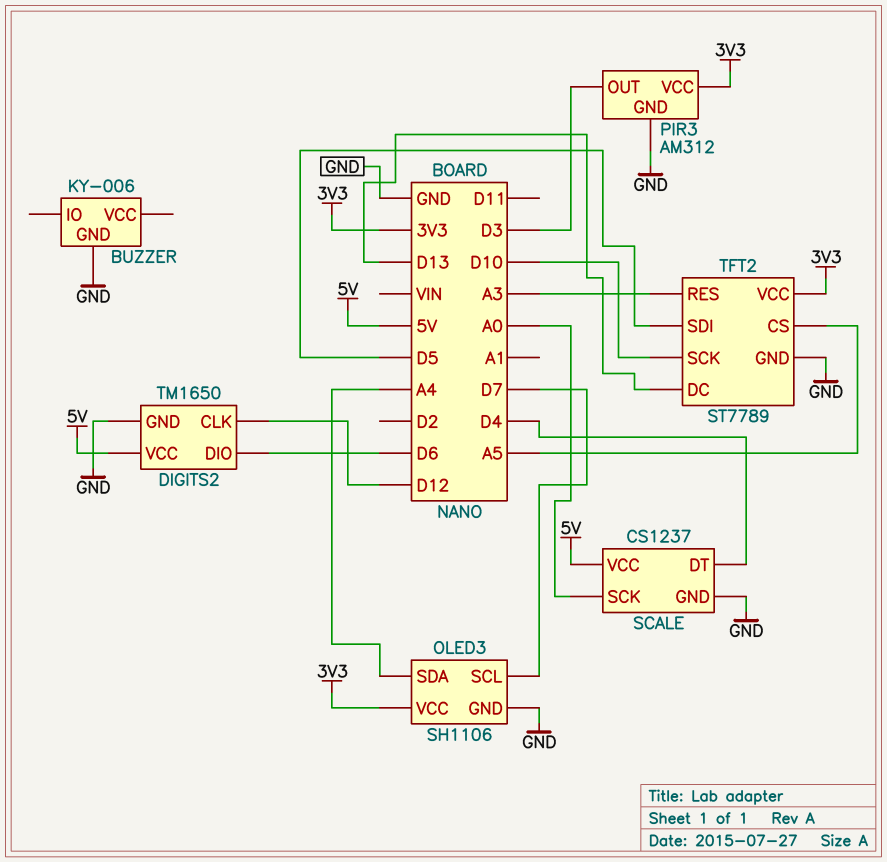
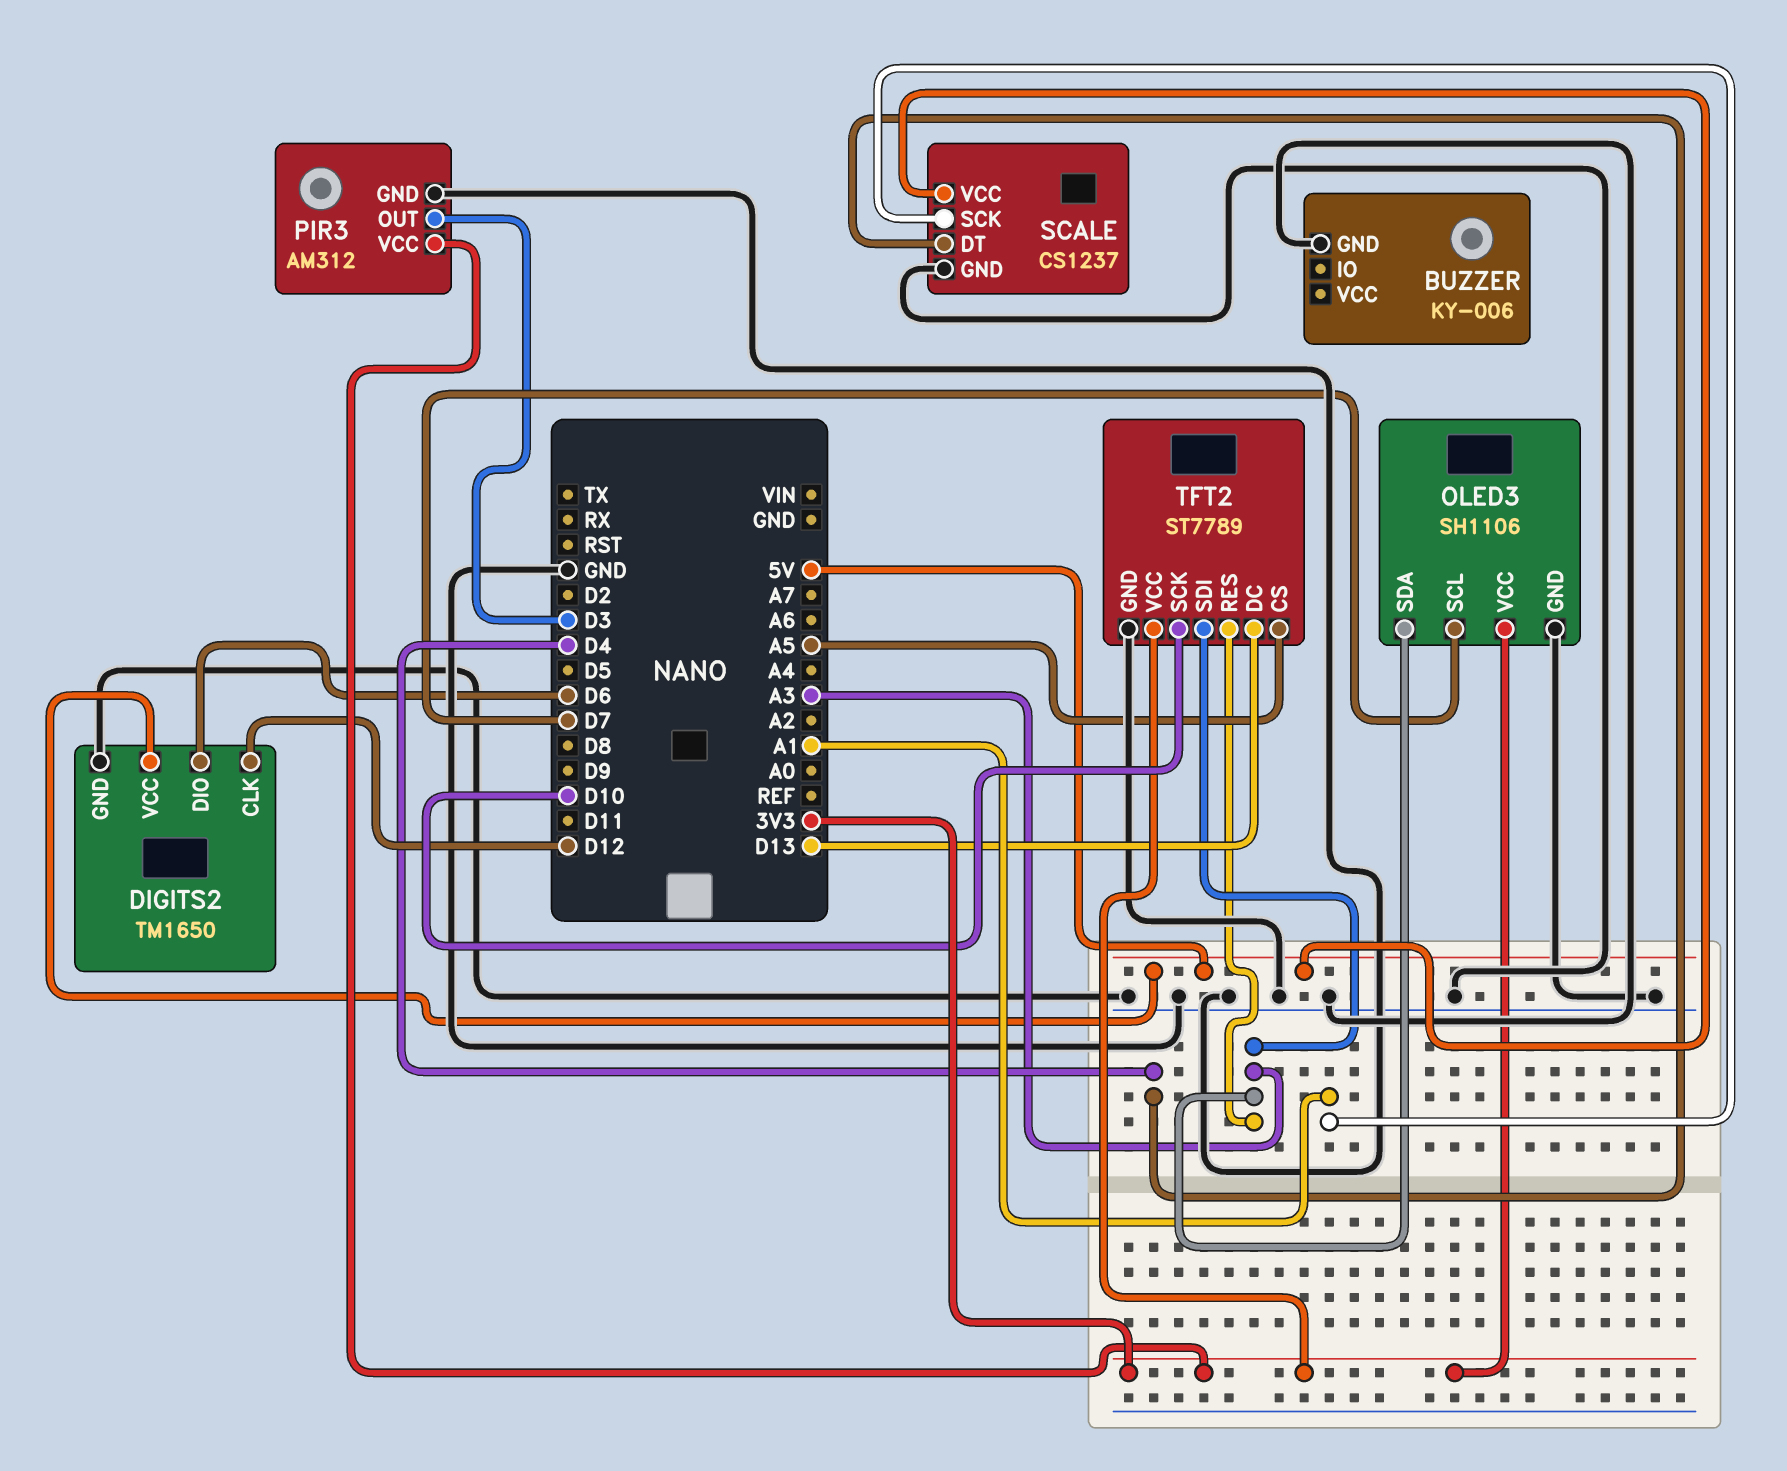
OLED3 pin SDA: A4 -> A3
SCALE pin SCK: A0 -> A1
TFT2 pin SDI: D5 -> A3

